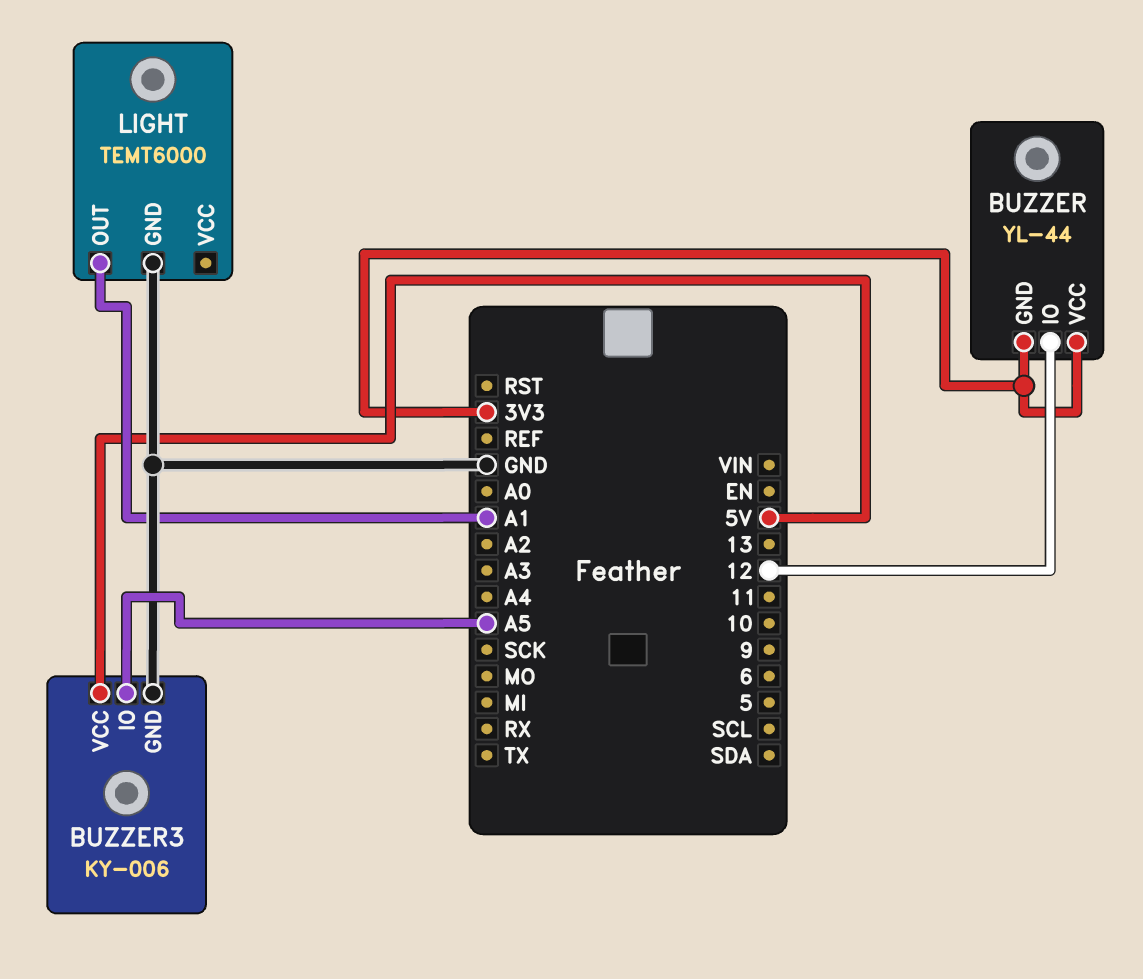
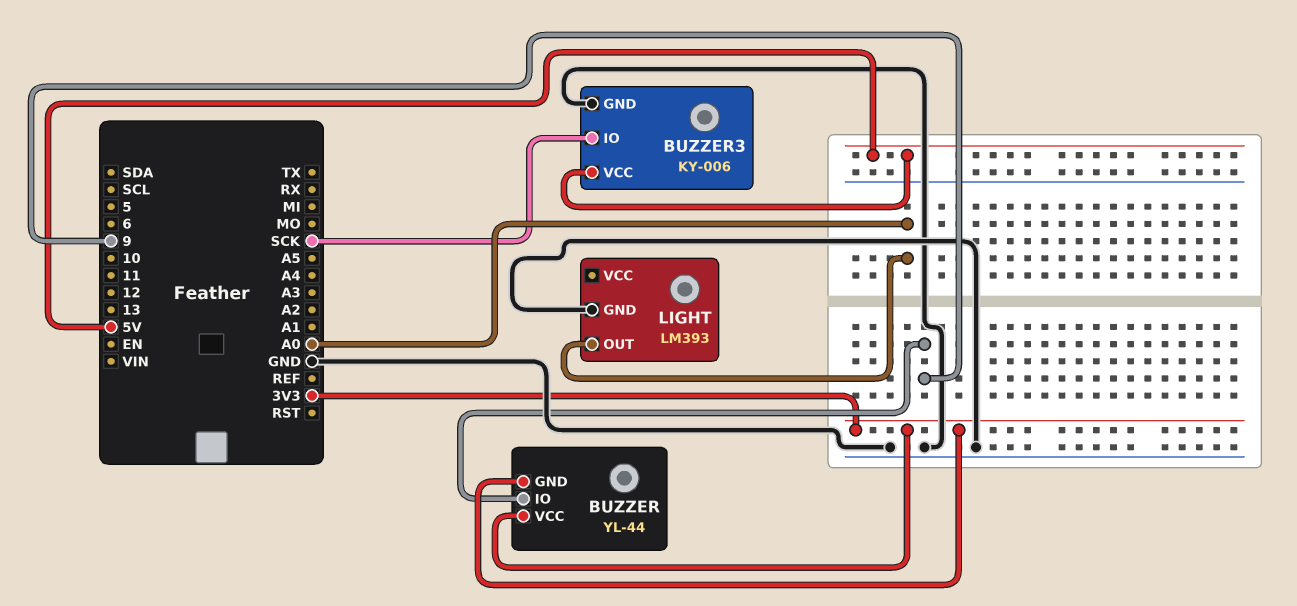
BUZZER pin IO: 12 -> 9
BUZZER3 pin IO: A5 -> SCK
LIGHT: TEMT6000 -> LM393
LIGHT pin OUT: A1 -> A0

